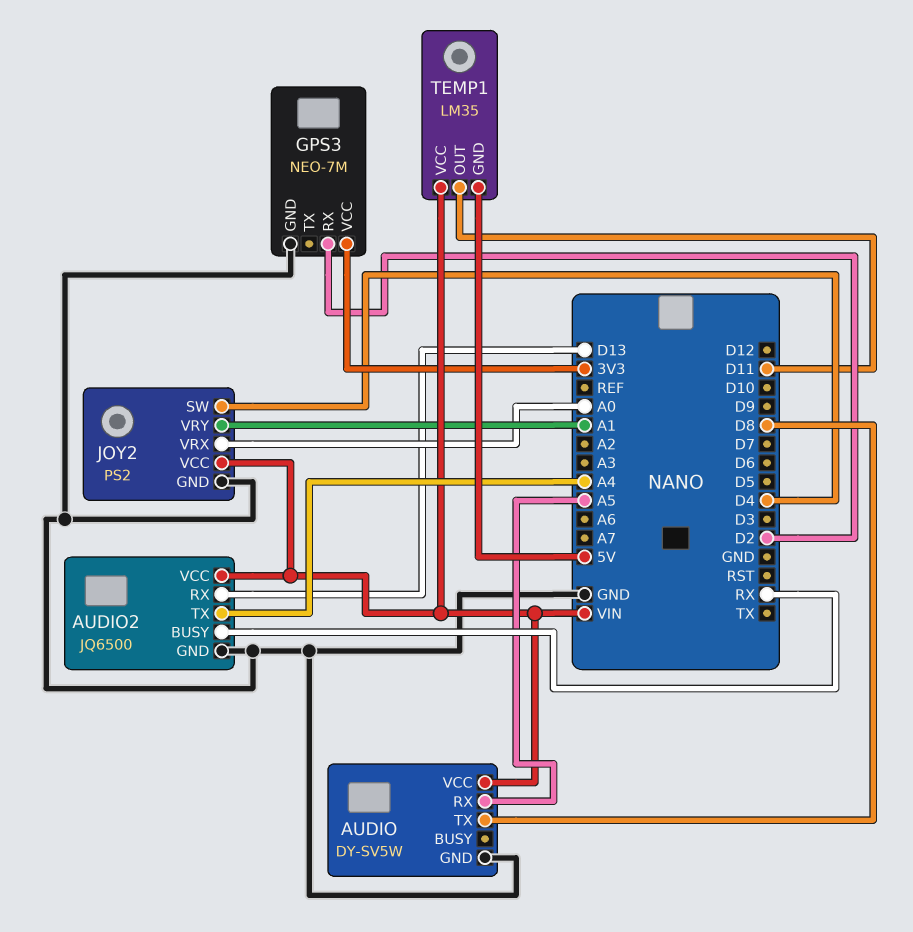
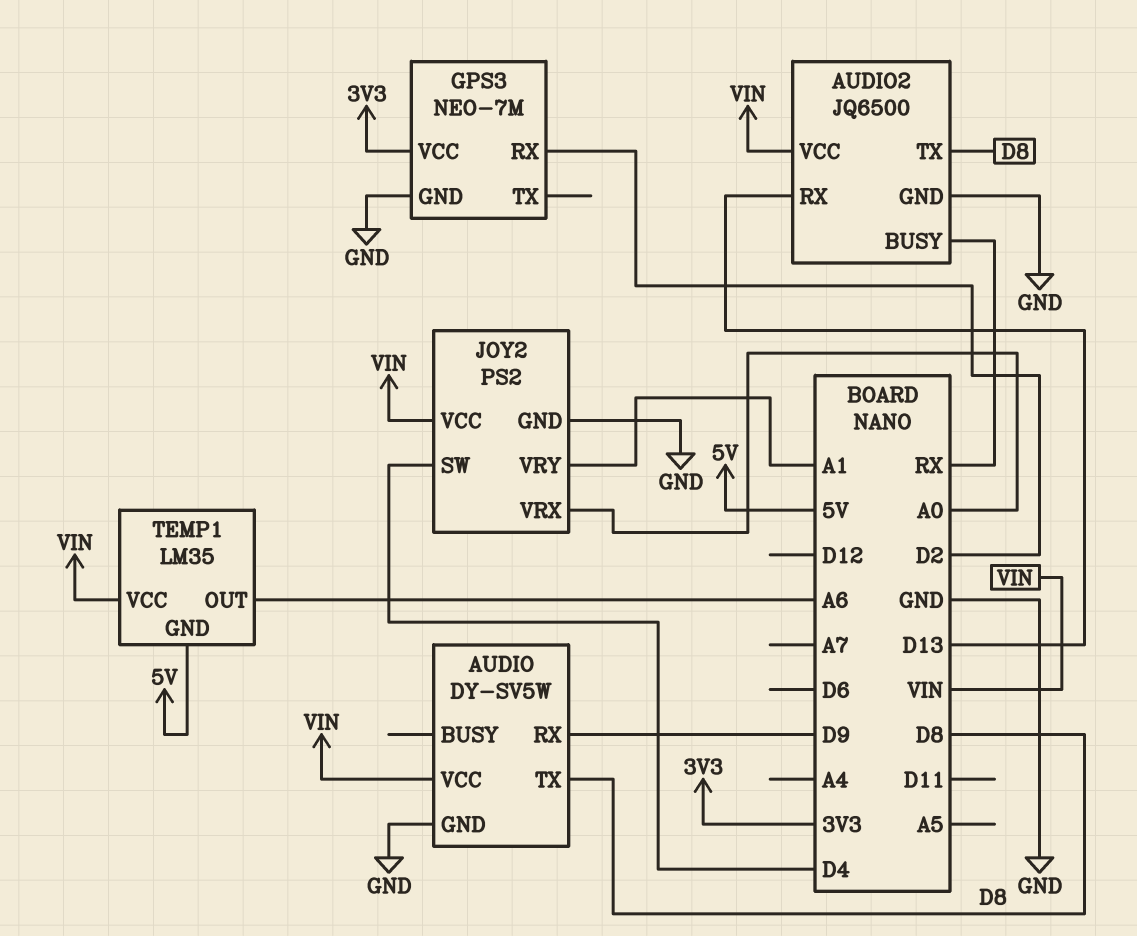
AUDIO pin RX: A5 -> D9
AUDIO2 pin TX: A4 -> D8
TEMP1 pin OUT: D11 -> A6

